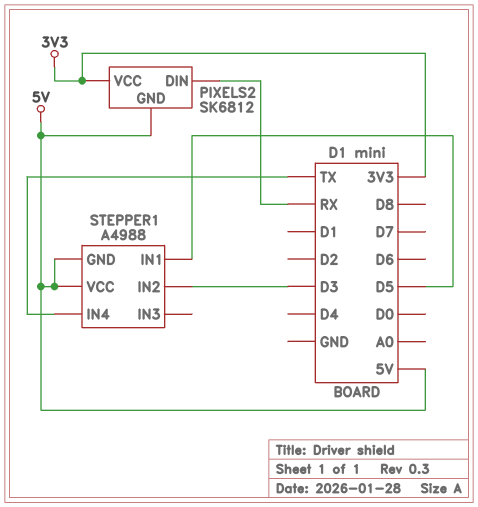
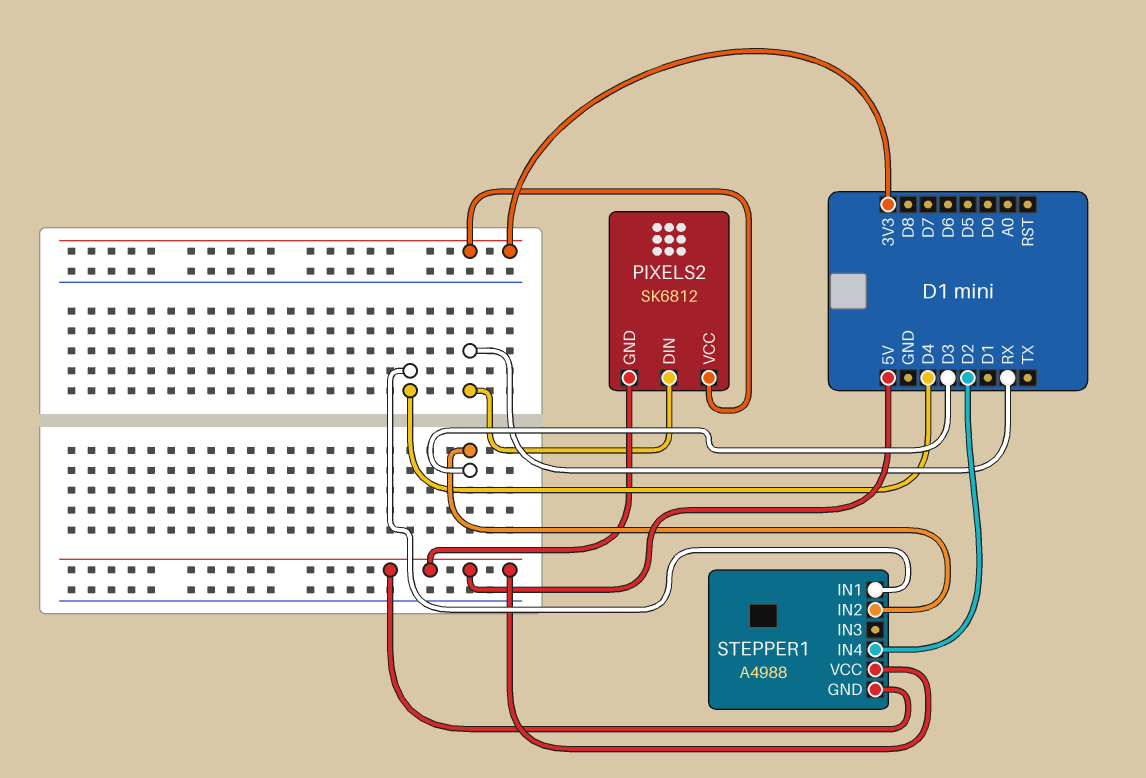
STEPPER1 pin IN1: D5 -> D4
STEPPER1 pin IN4: TX -> D2

